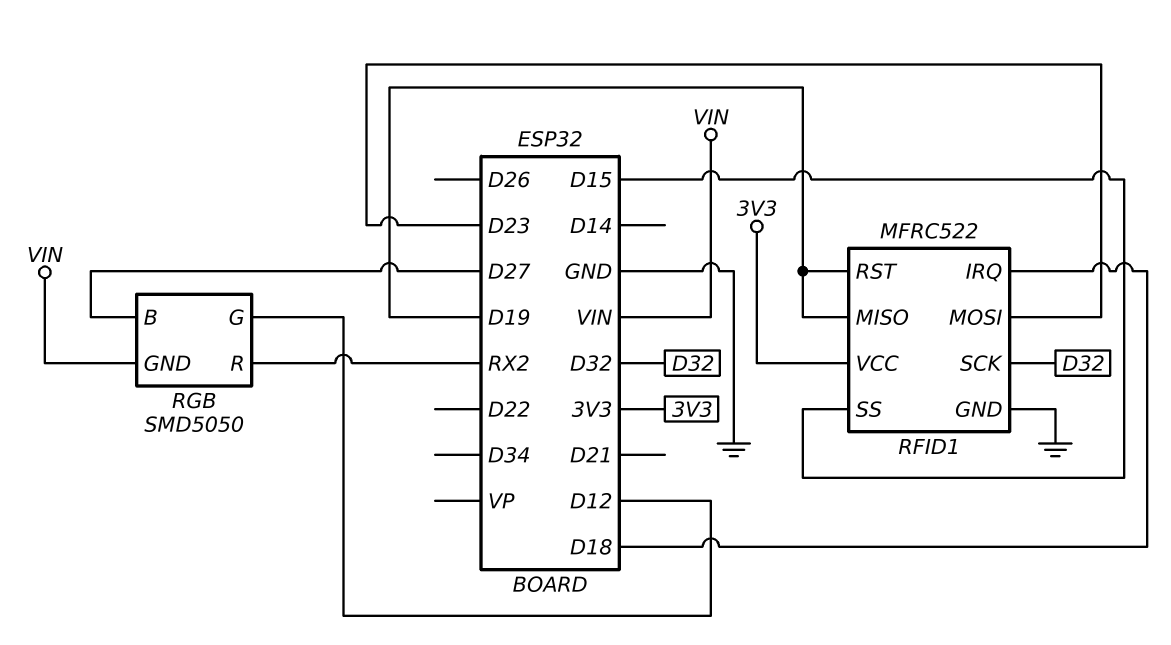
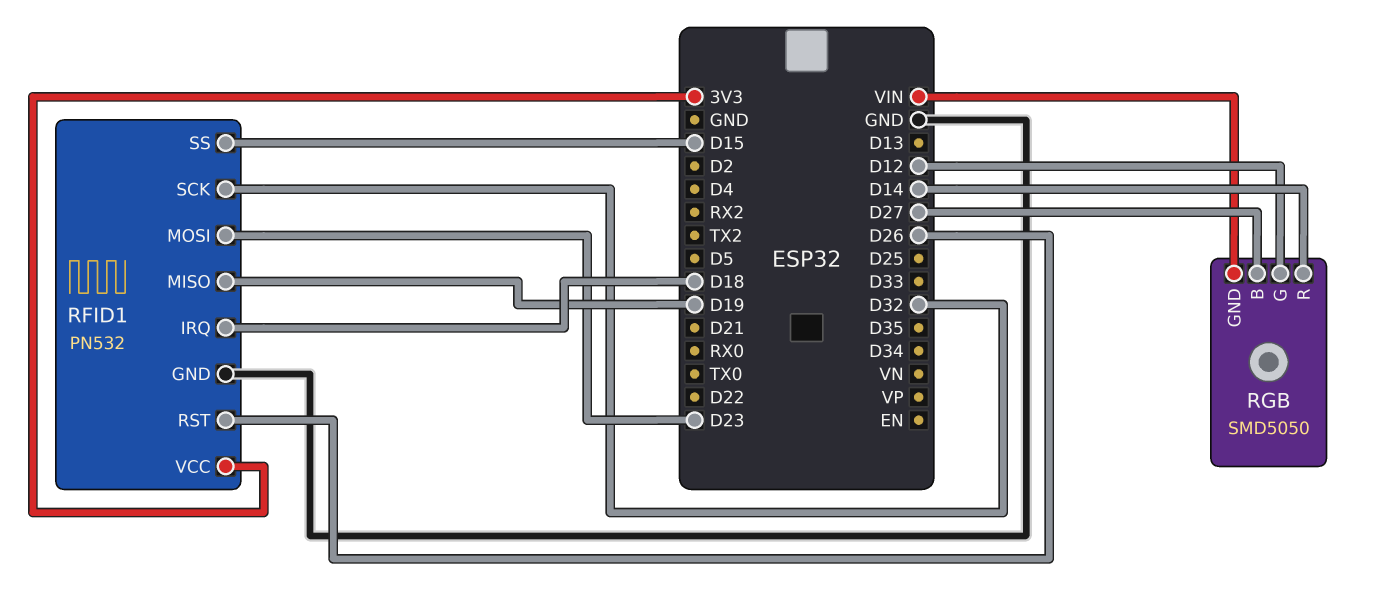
RFID1: MFRC522 -> PN532
RFID1 pin RST: D19 -> D26
RGB pin R: RX2 -> D14

